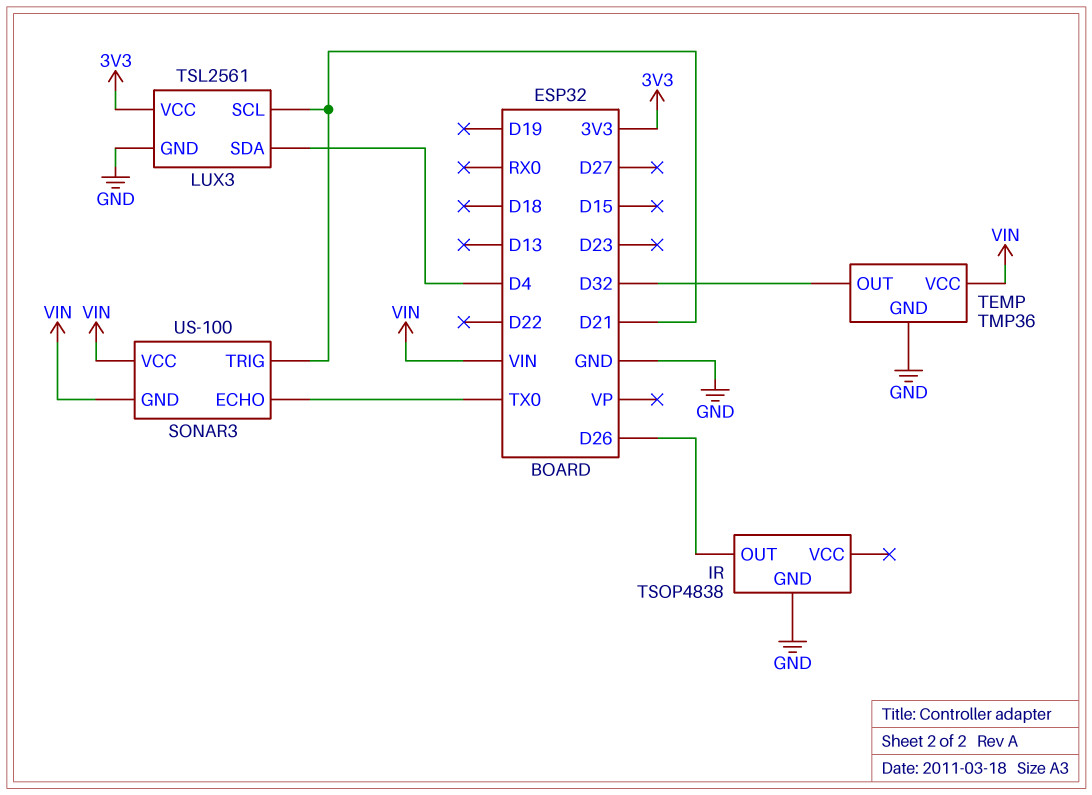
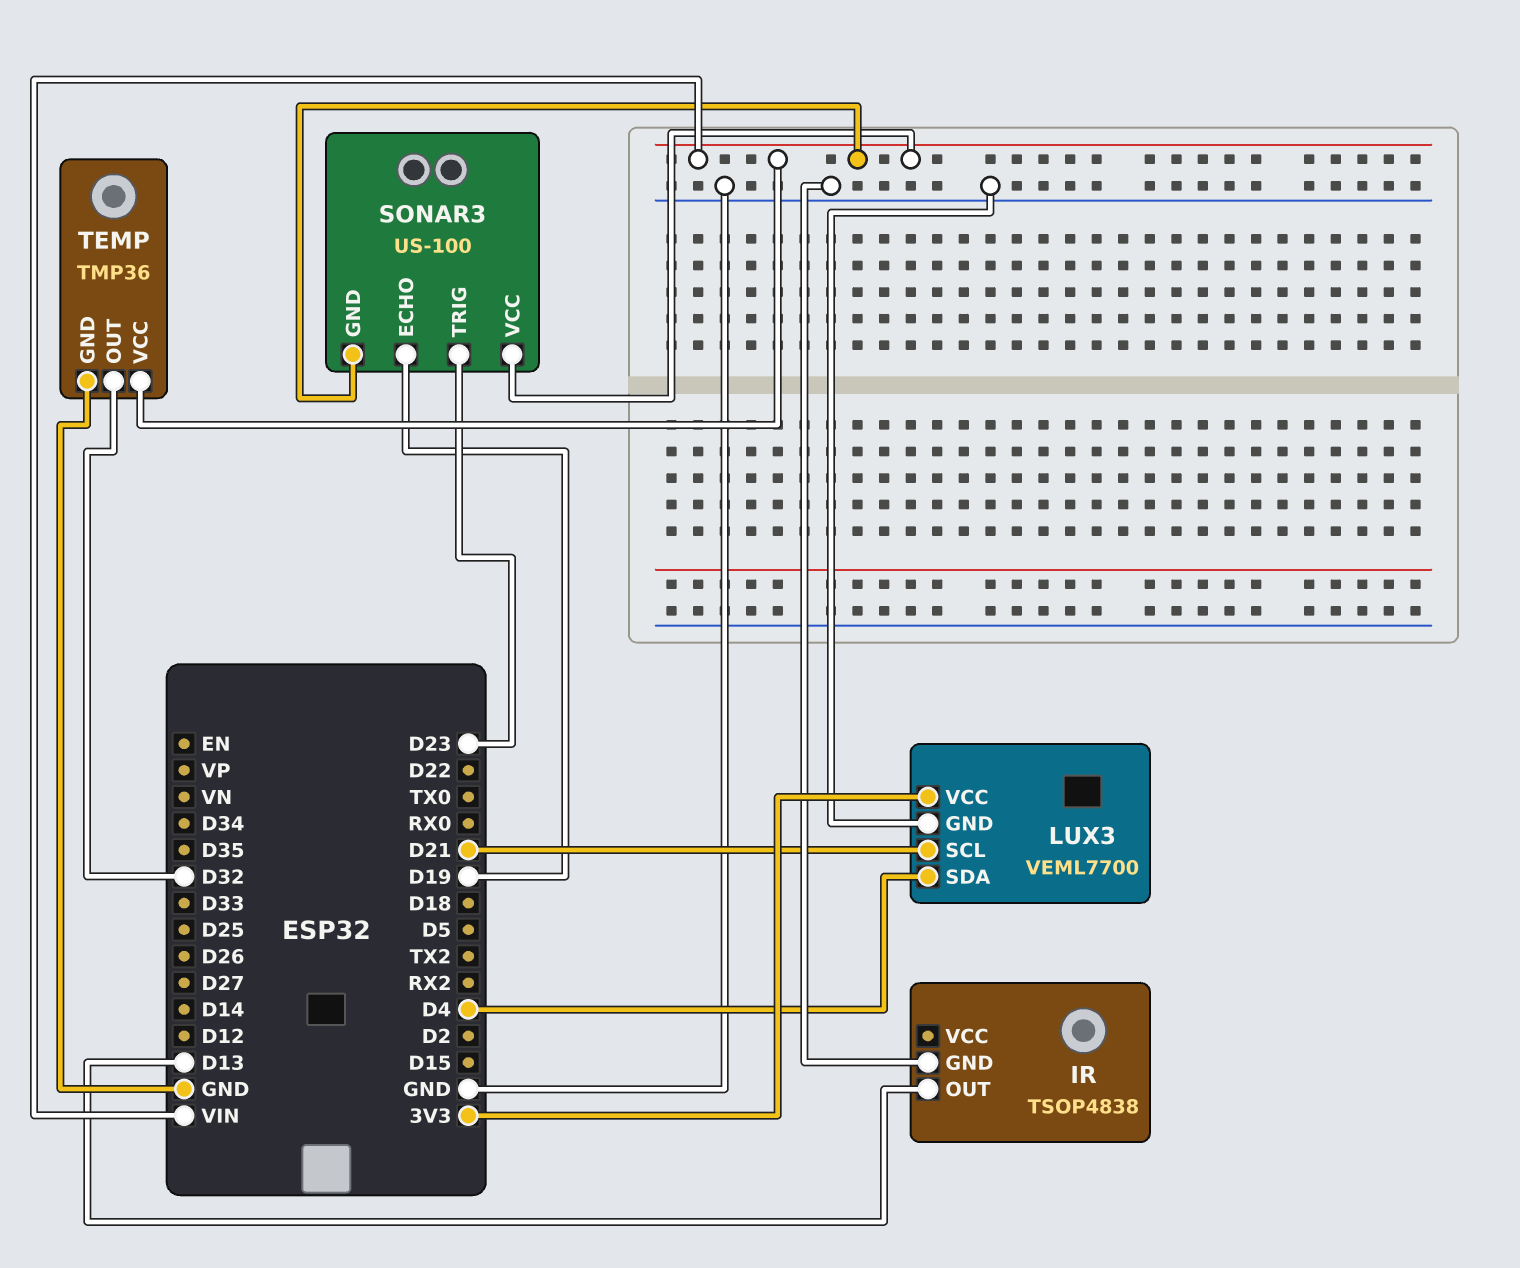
IR pin OUT: D26 -> D13
LUX3: TSL2561 -> VEML7700
SONAR3 pin ECHO: TX0 -> D19
SONAR3 pin TRIG: D21 -> D23

